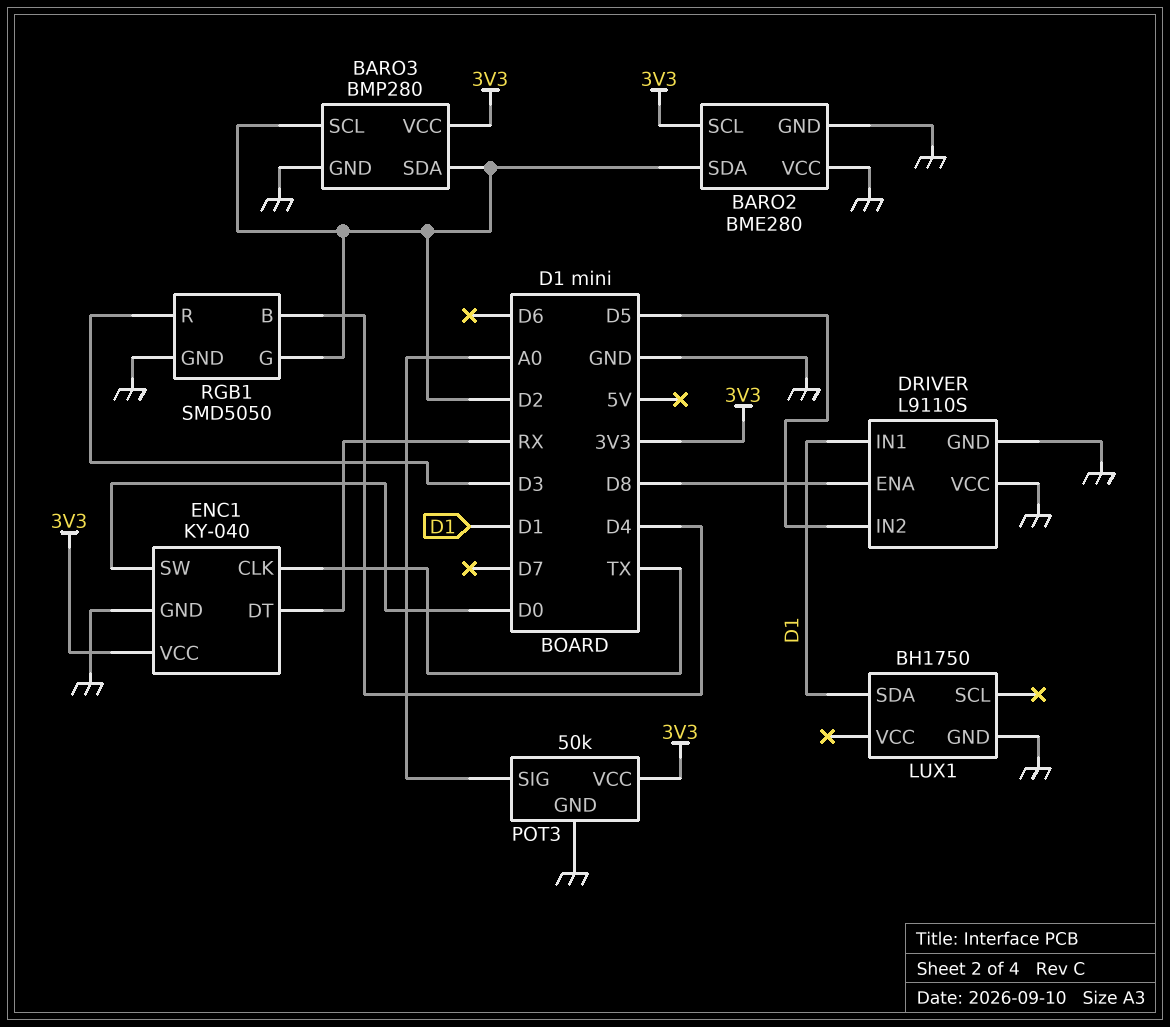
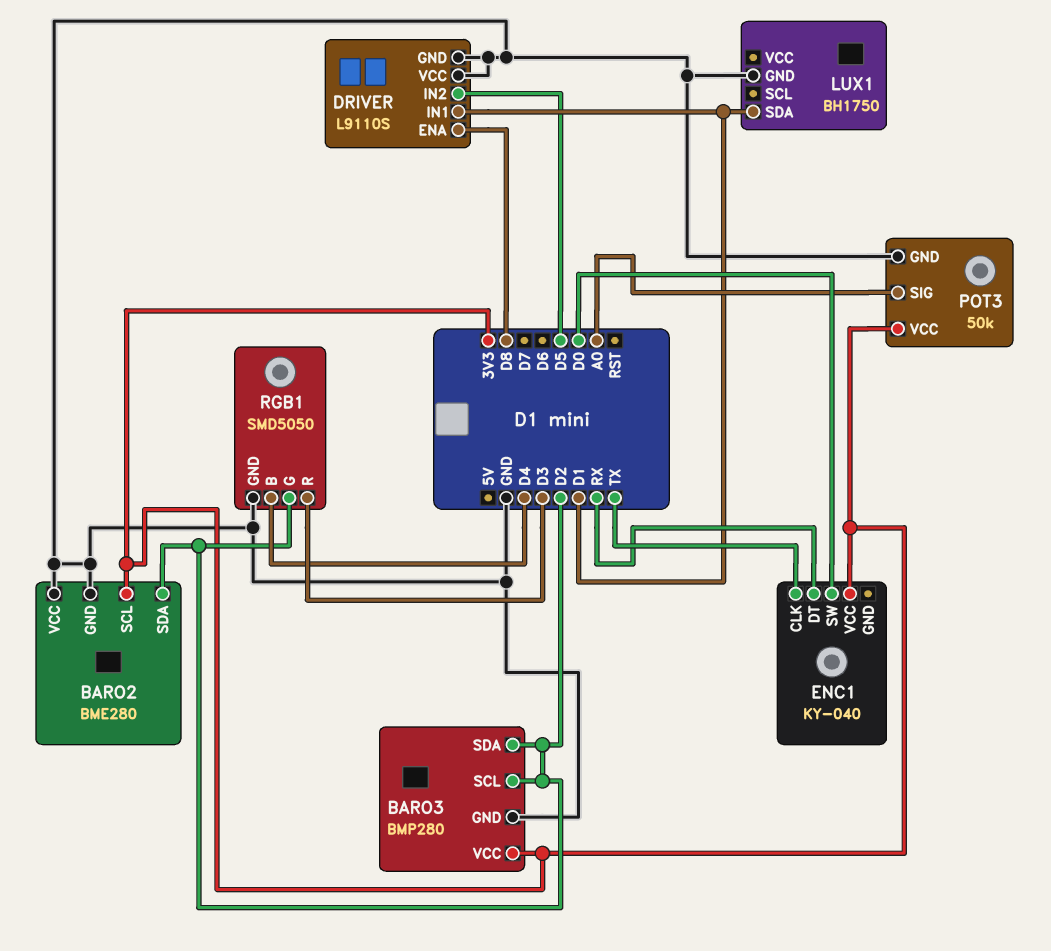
ENC1 pin GND: GND -> none

